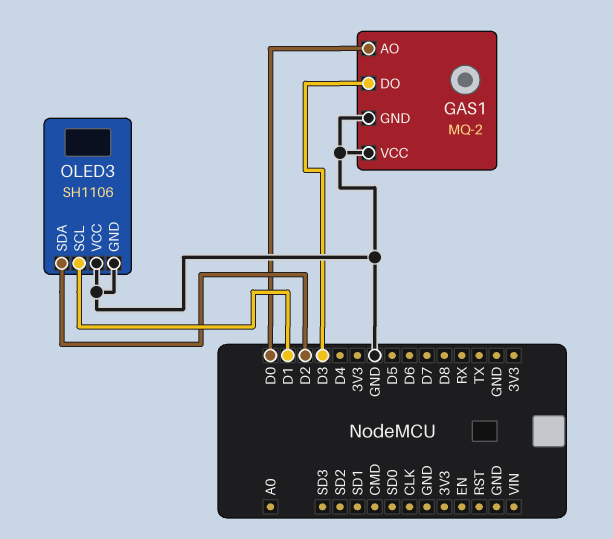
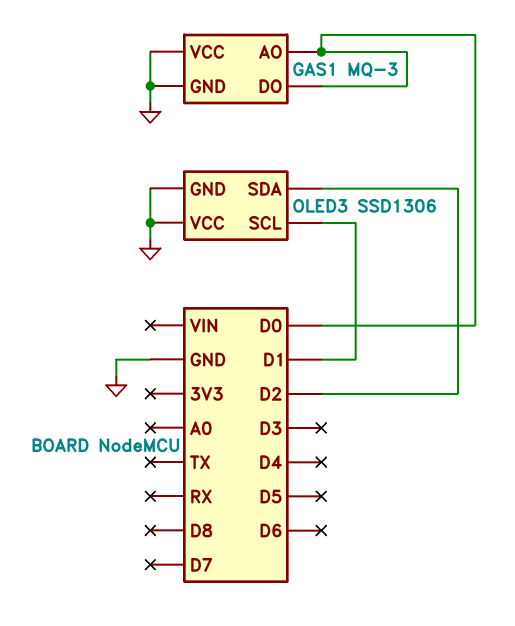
GAS1: MQ-2 -> MQ-3
GAS1 pin DO: D3 -> D0
OLED3: SH1106 -> SSD1306

